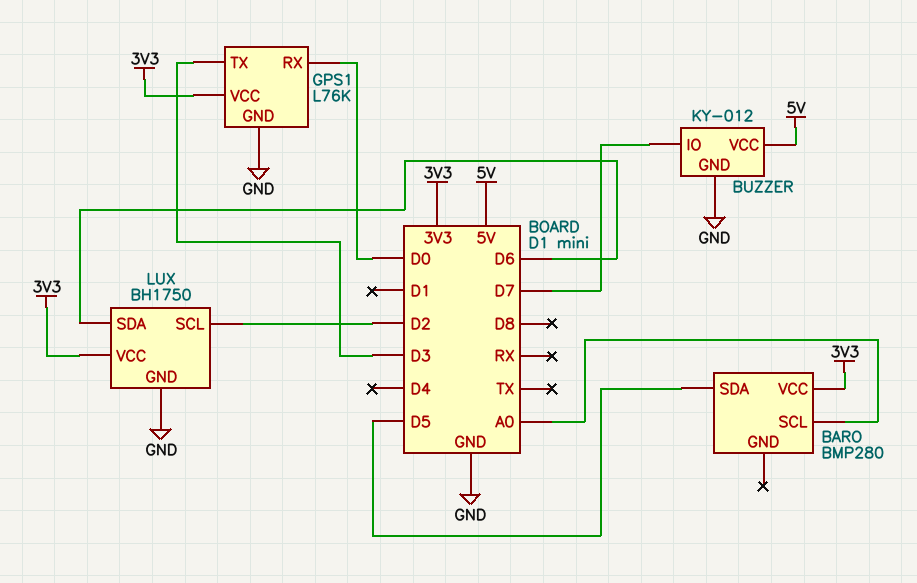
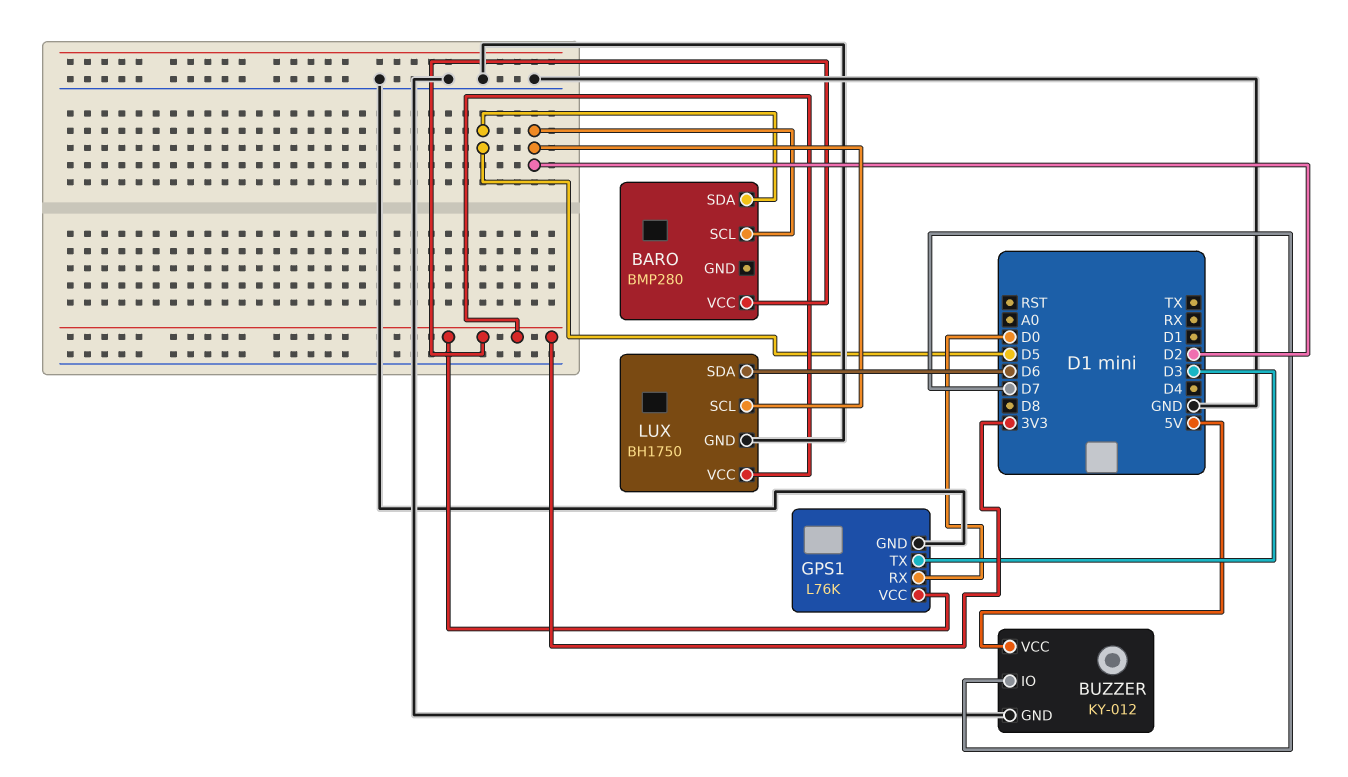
BARO pin SCL: A0 -> D2

